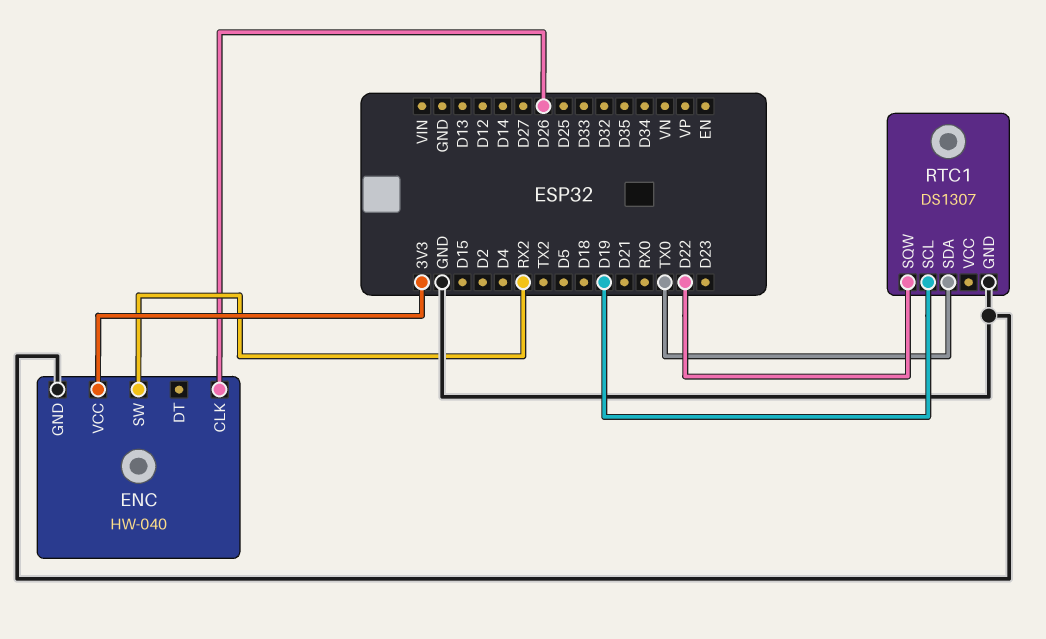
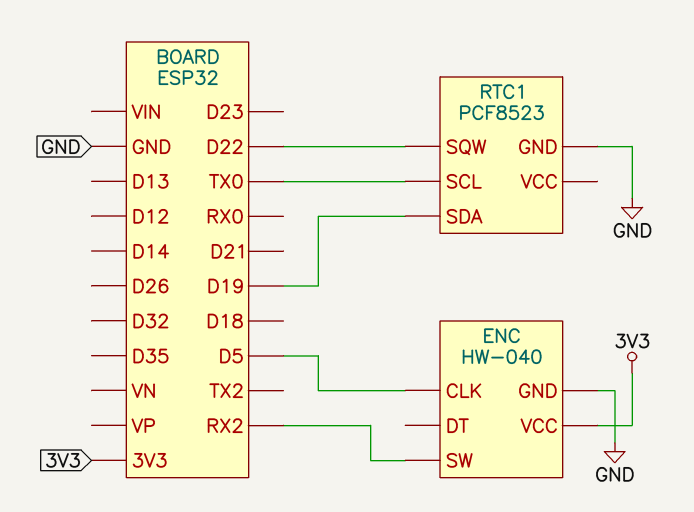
ENC pin CLK: D26 -> D5
RTC1: DS1307 -> PCF8523
RTC1 pin SCL: D19 -> TX0
RTC1 pin SDA: TX0 -> D19

